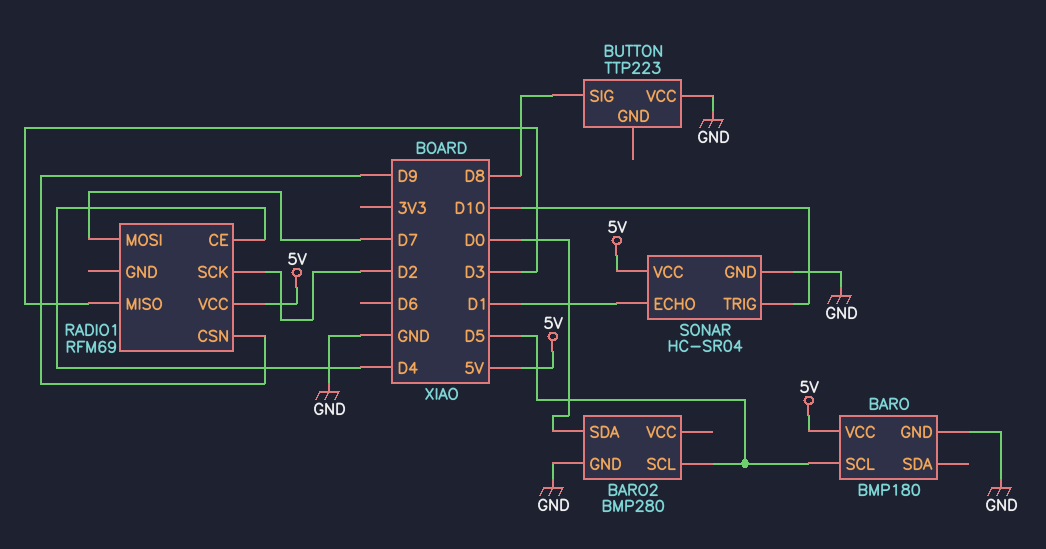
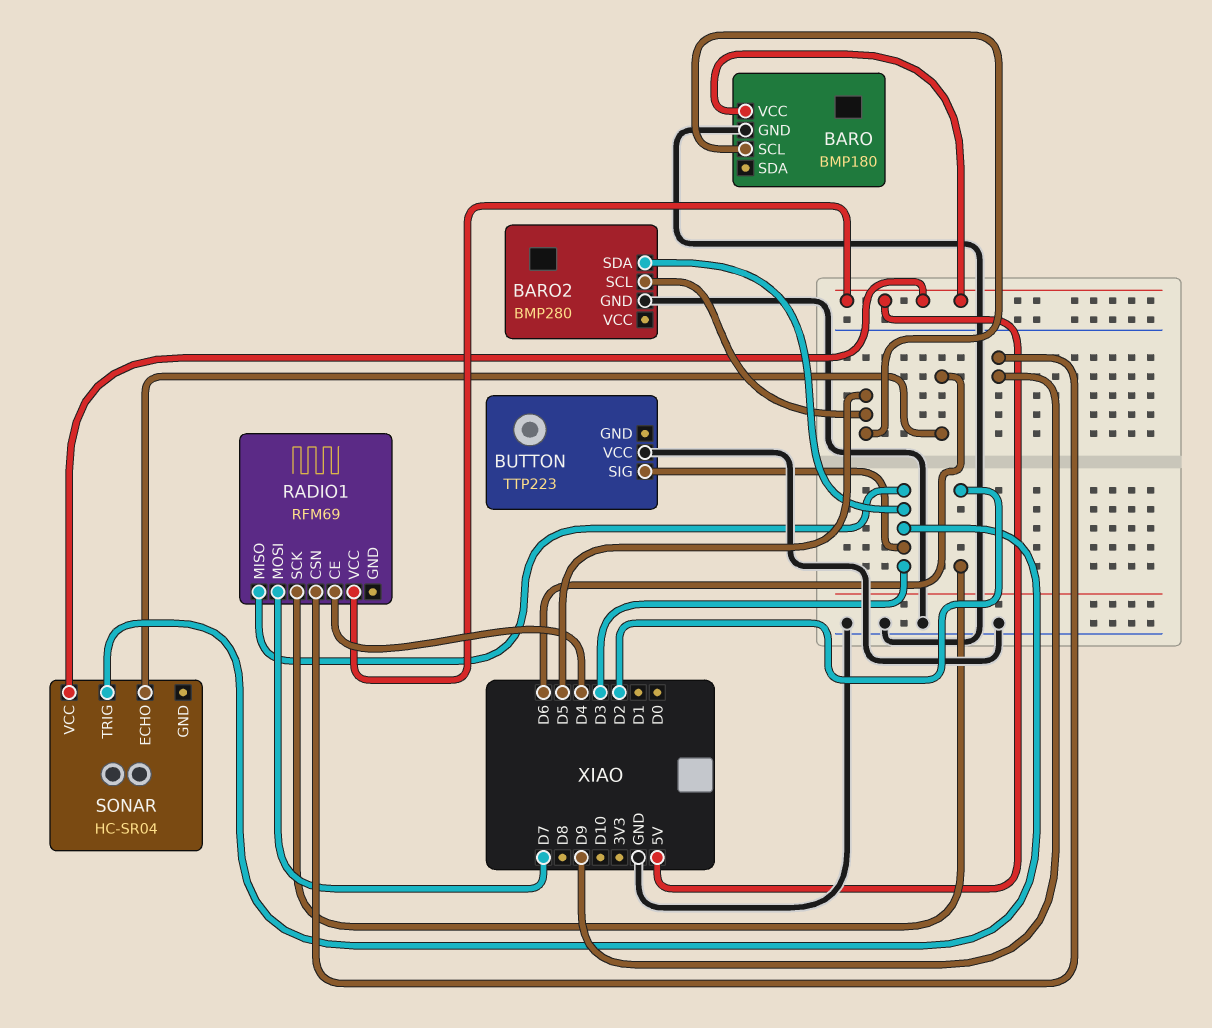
BARO2 pin SDA: D0 -> D3
BUTTON pin SIG: D8 -> D3
SONAR pin ECHO: D1 -> D6
SONAR pin GND: GND -> none
SONAR pin TRIG: D10 -> D3

